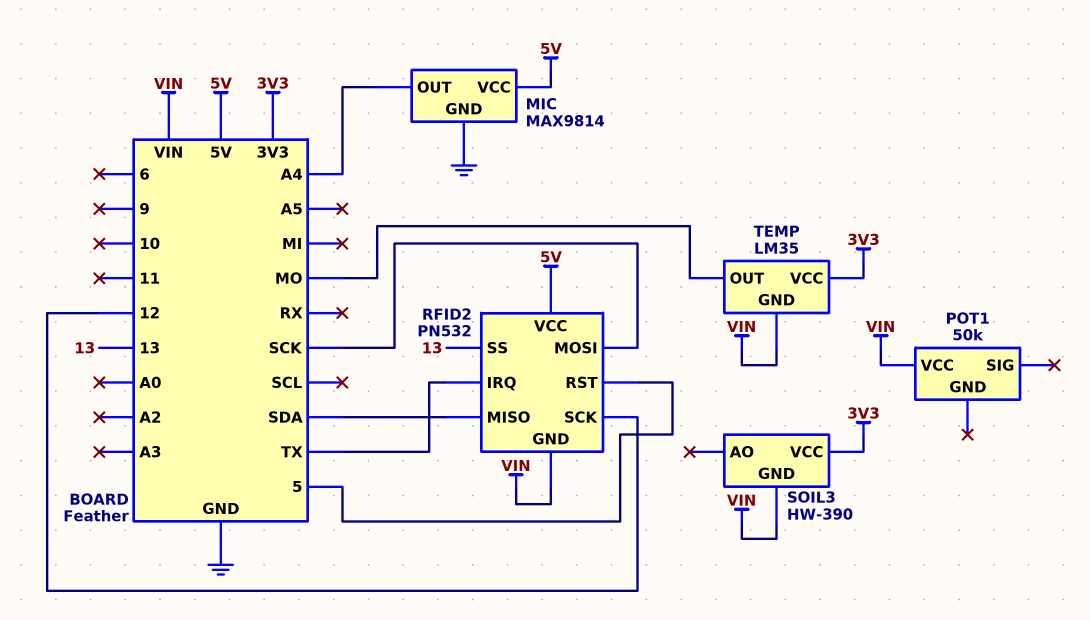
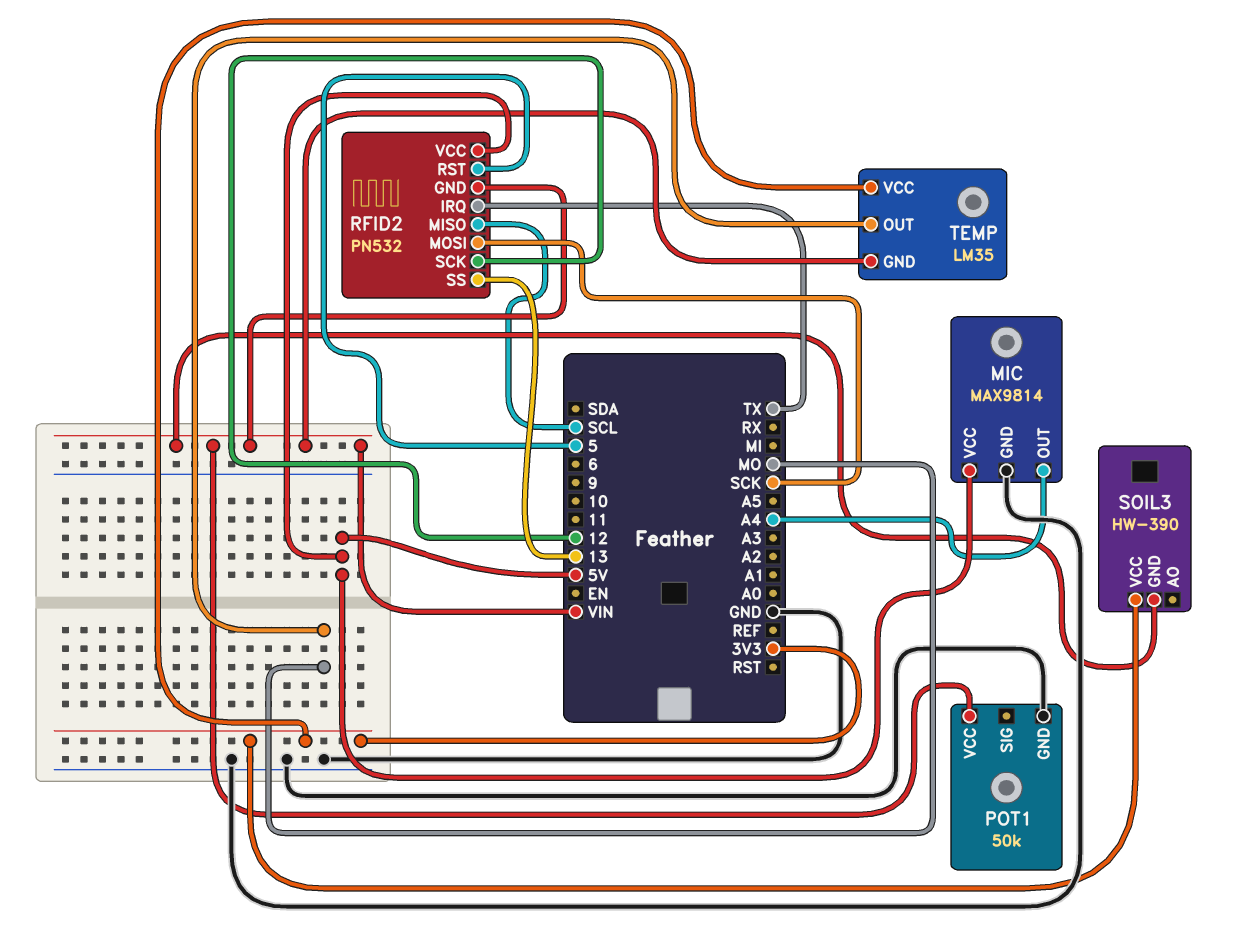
POT1 pin GND: none -> GND
RFID2 pin MISO: SDA -> SCL

